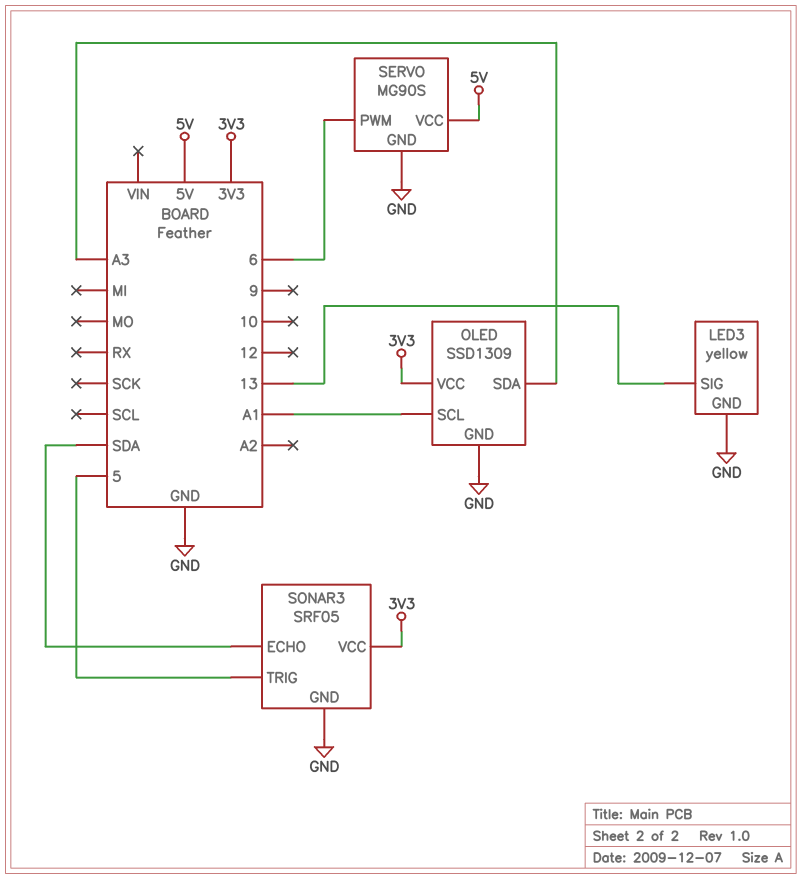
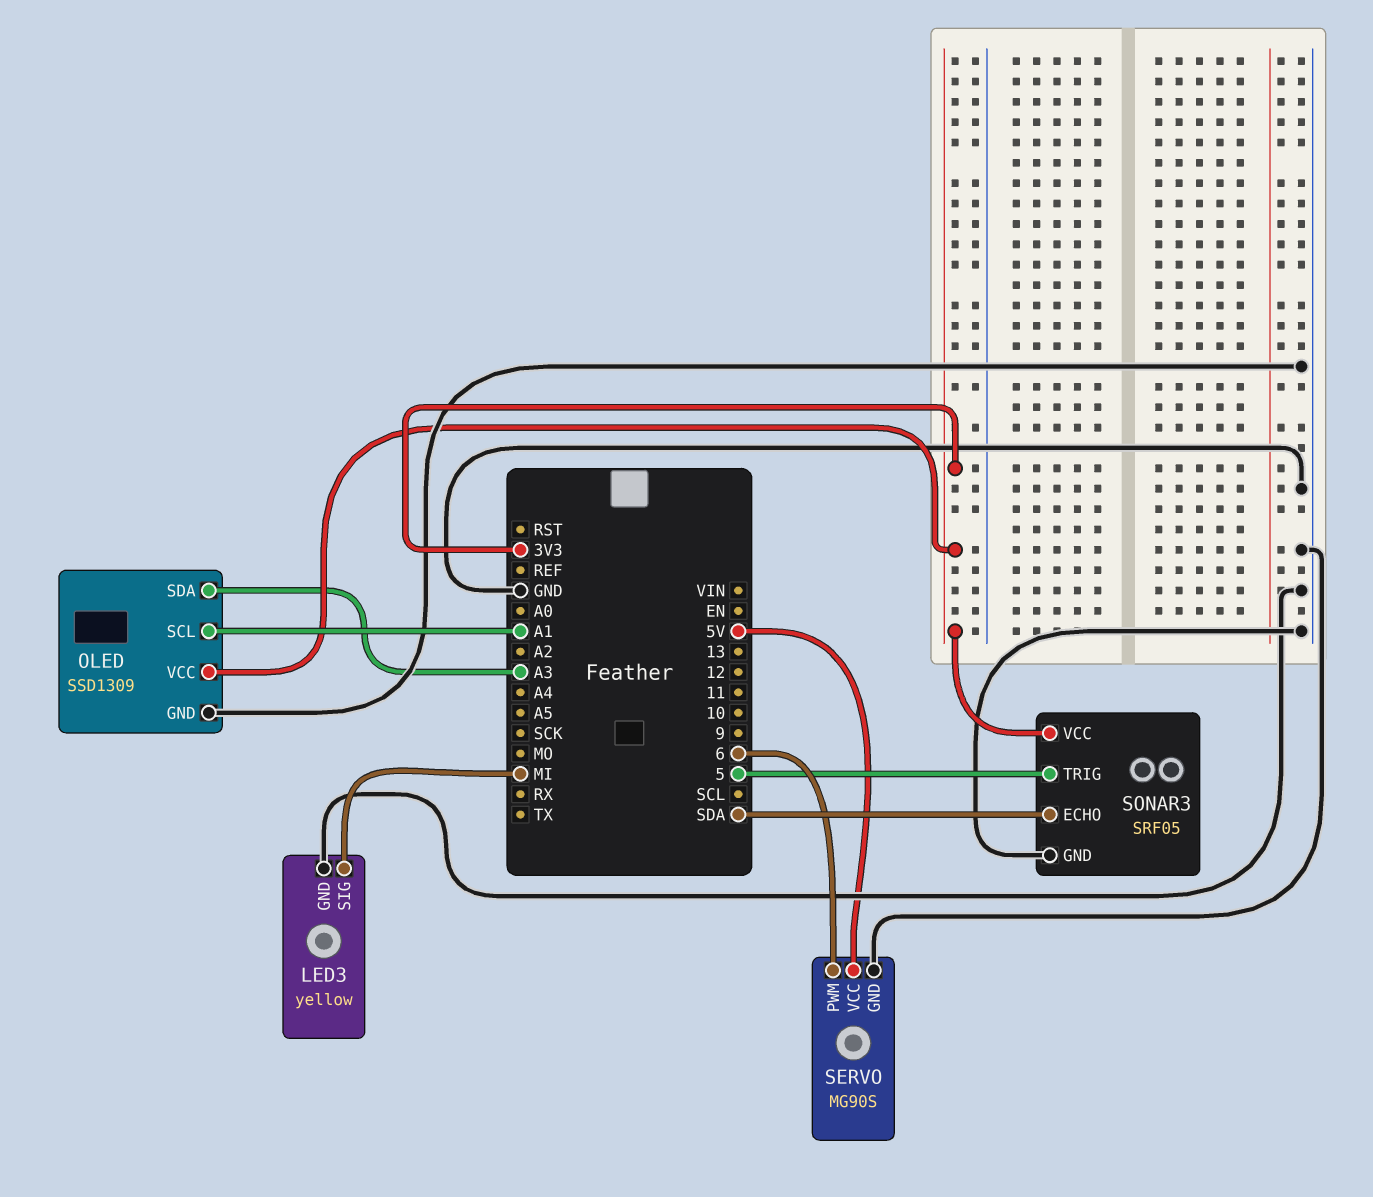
LED3 pin SIG: 13 -> MI

